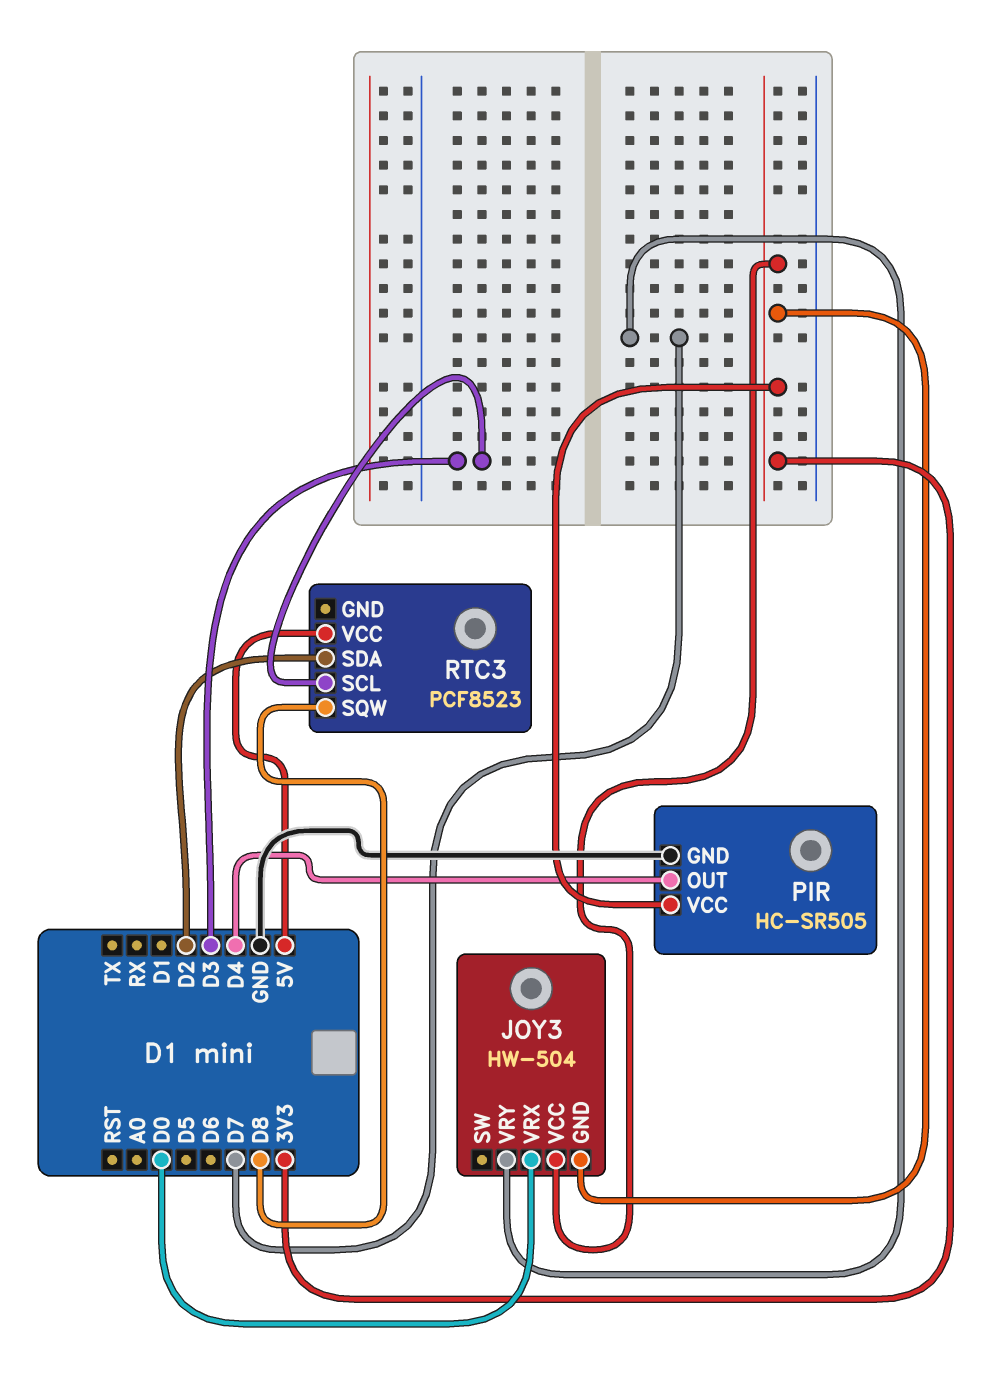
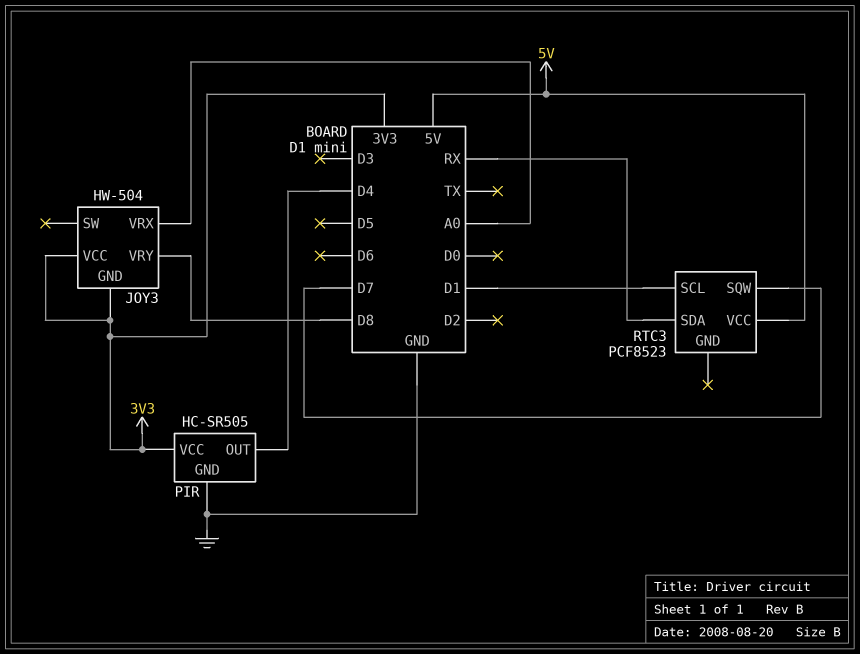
JOY3 pin VRX: D0 -> A0
JOY3 pin VRY: D7 -> D8
RTC3 pin SCL: D3 -> D1
RTC3 pin SDA: D2 -> RX
RTC3 pin SQW: D8 -> D7

